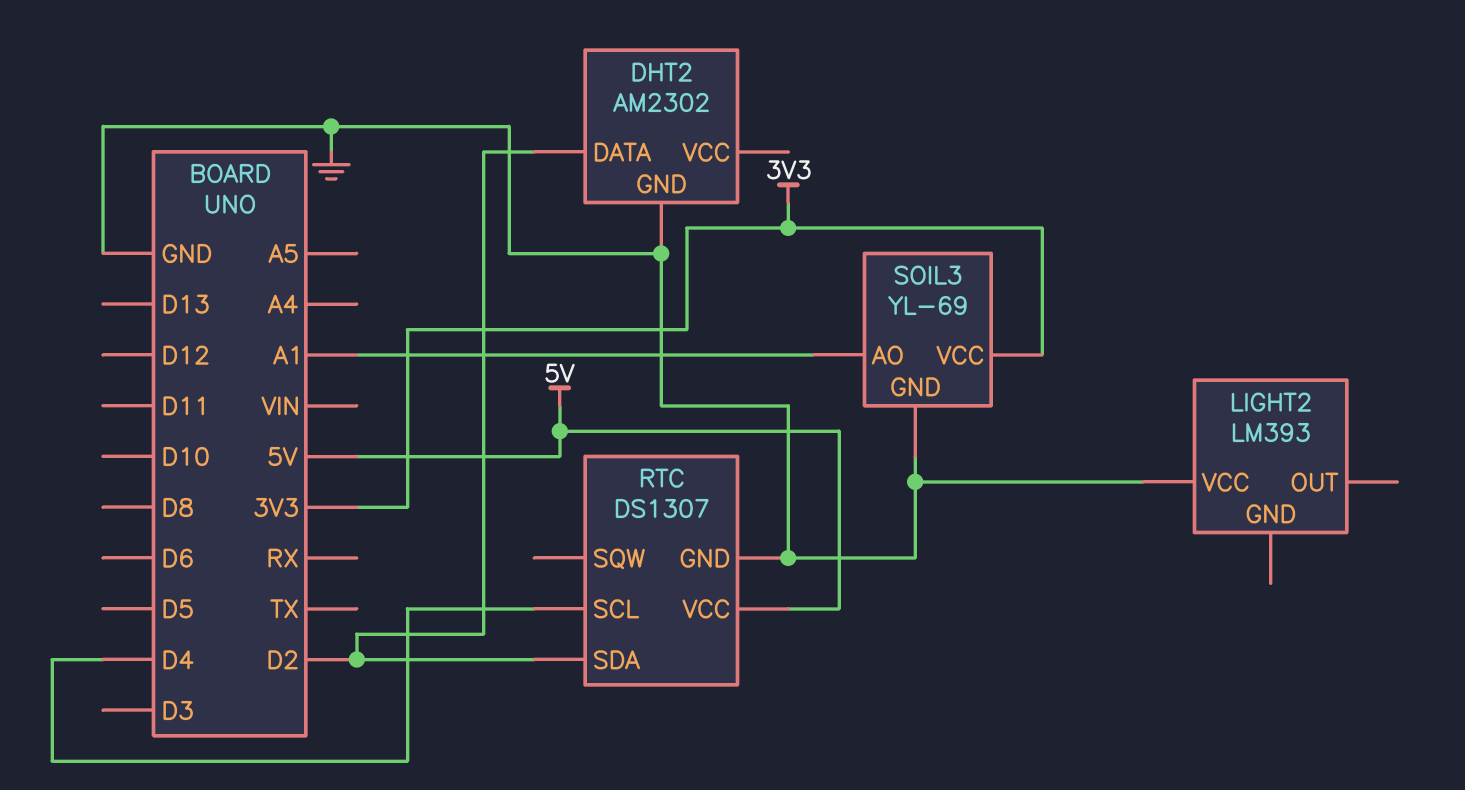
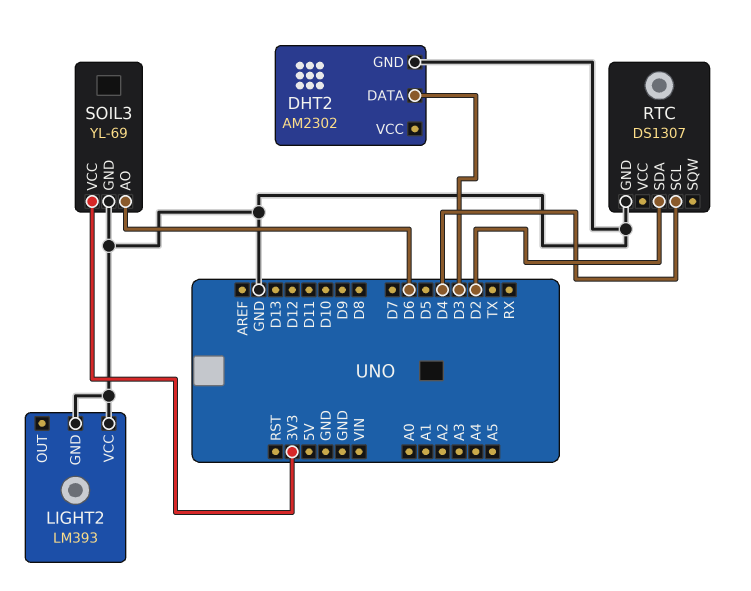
DHT2 pin DATA: D2 -> D3
LIGHT2 pin GND: none -> GND
RTC pin VCC: 5V -> none
SOIL3 pin AO: A1 -> D6

